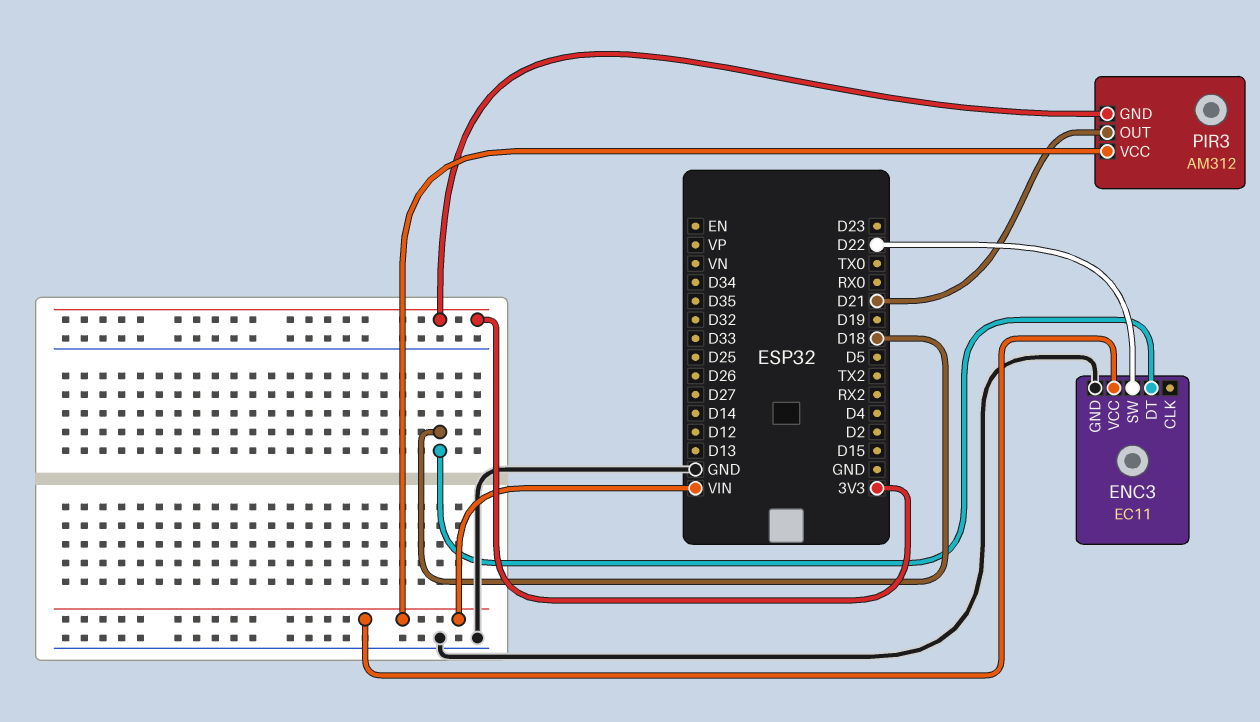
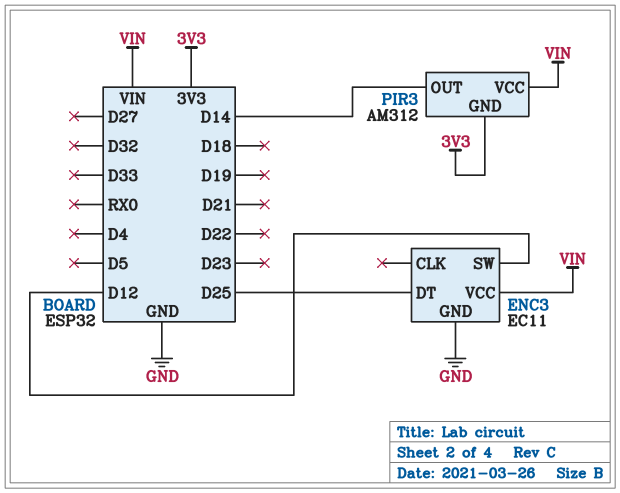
ENC3 pin DT: D18 -> D25
ENC3 pin SW: D22 -> D12
PIR3 pin OUT: D21 -> D14

